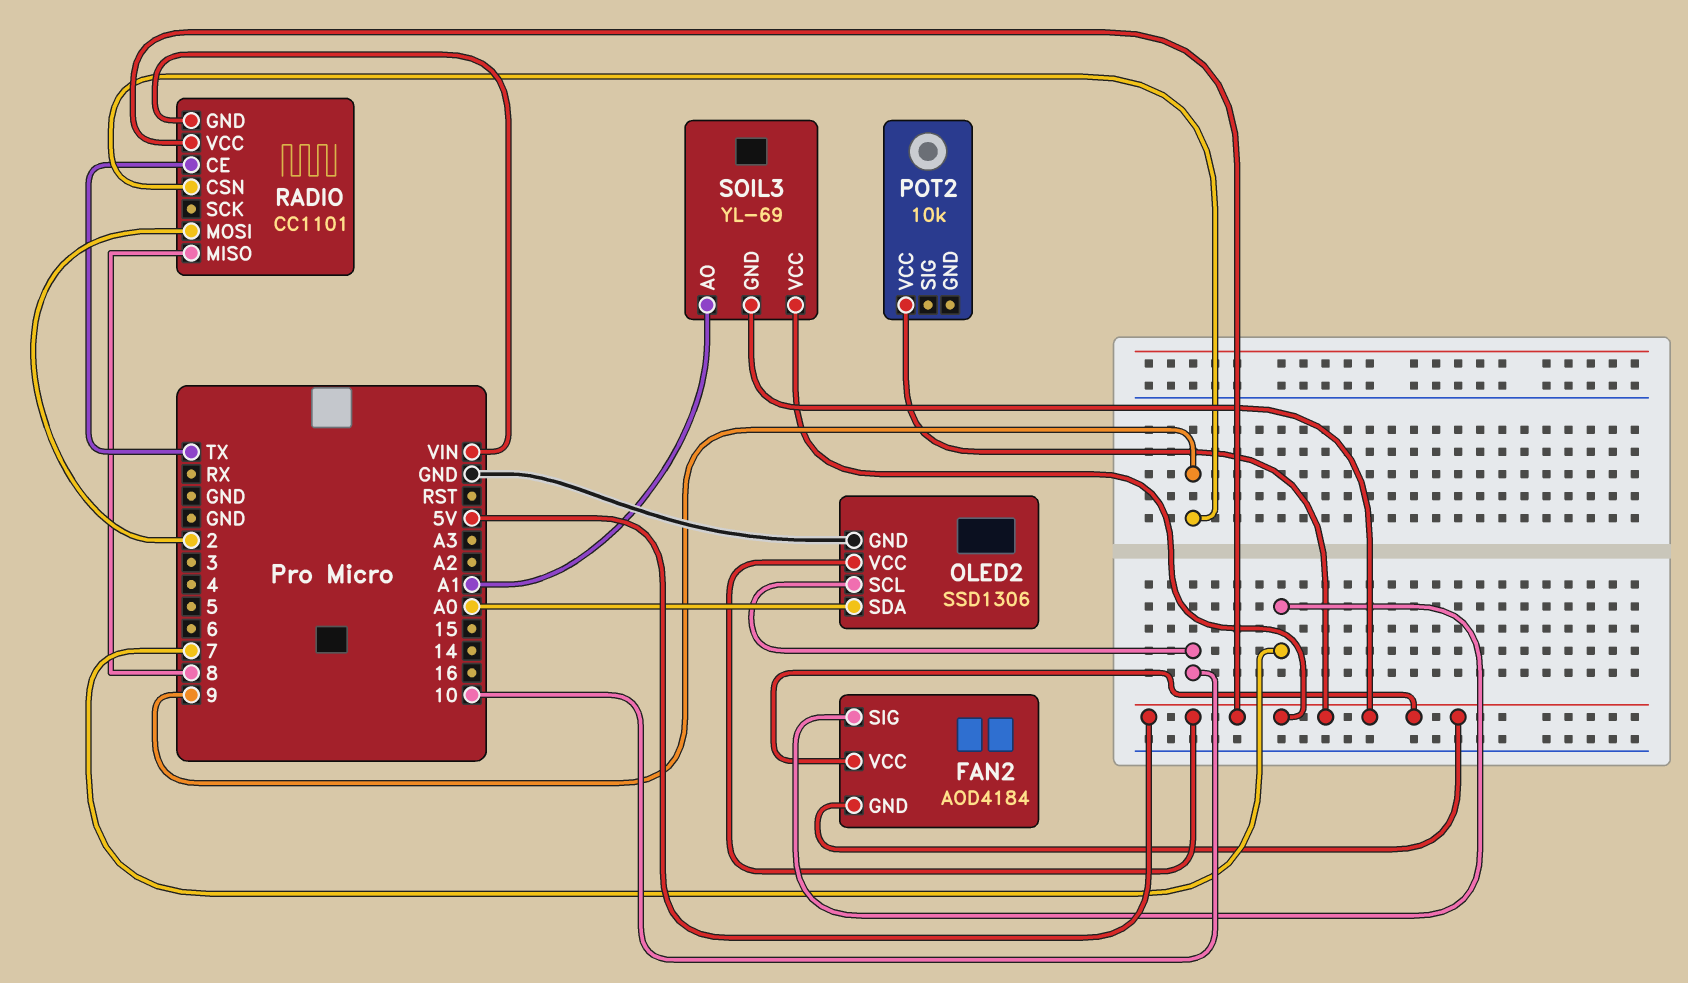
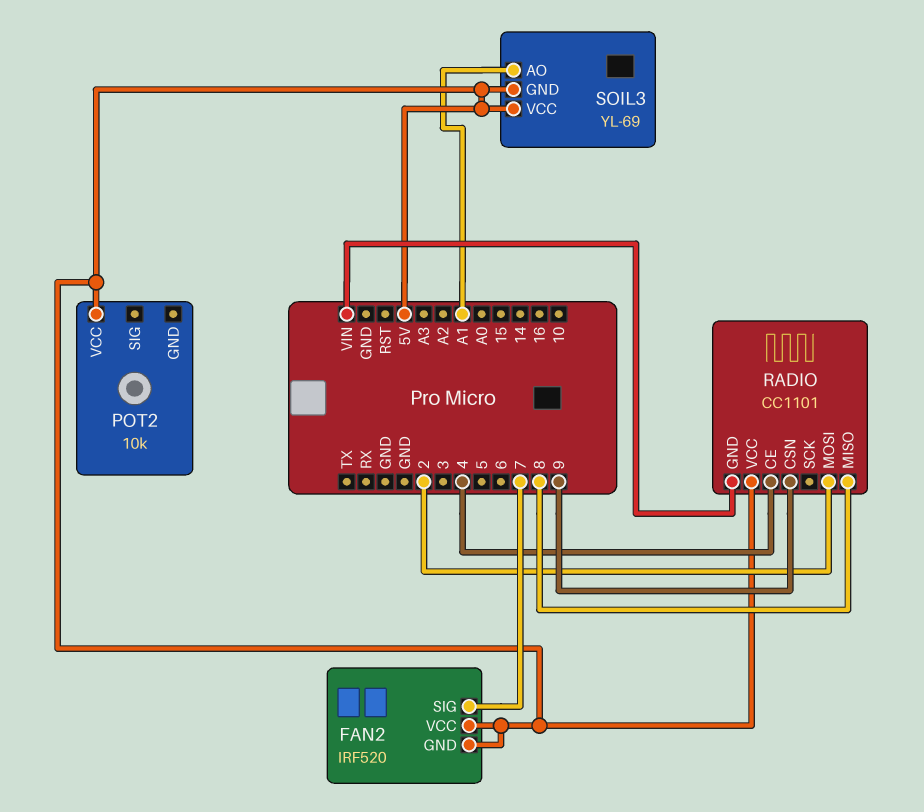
FAN2: AOD4184 -> IRF520
OLED2: SSD1306 -> none
OLED2 pin GND: GND -> none
OLED2 pin SCL: 10 -> none
OLED2 pin SDA: A0 -> none
OLED2 pin VCC: 5V -> none
RADIO pin CE: TX -> 4

